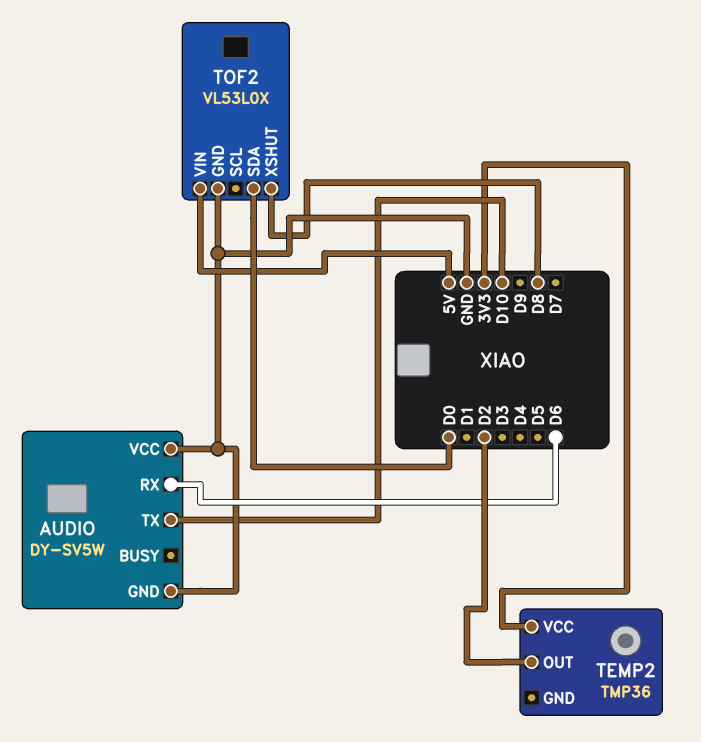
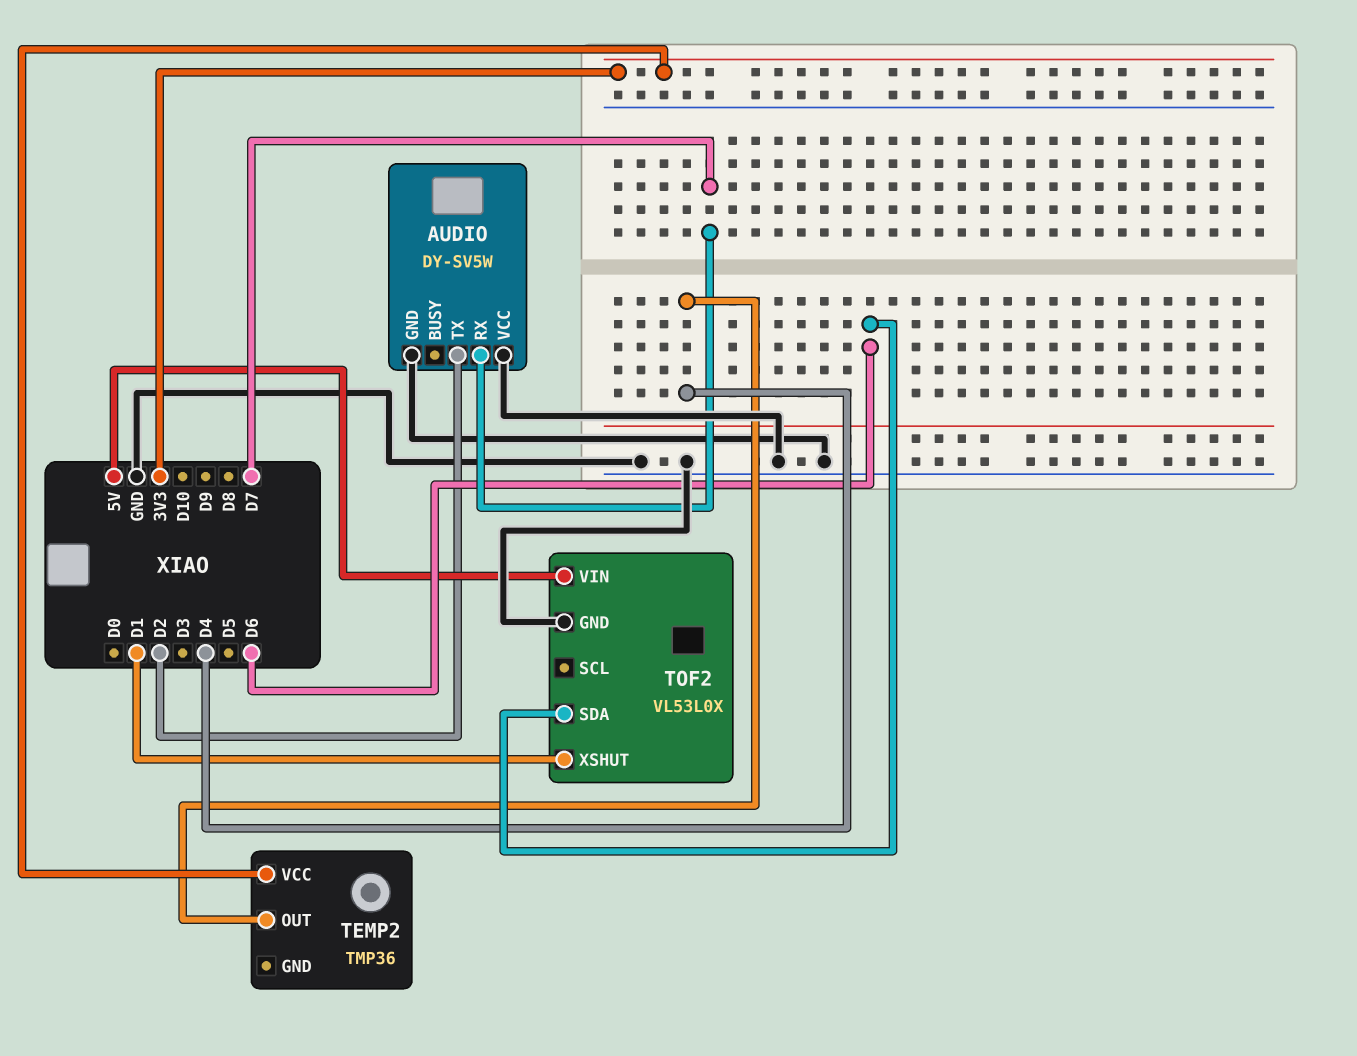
AUDIO pin RX: D6 -> D7
AUDIO pin TX: D10 -> D2
TEMP2 pin OUT: D2 -> D4
TOF2 pin SDA: D0 -> D6
TOF2 pin XSHUT: D8 -> D1

